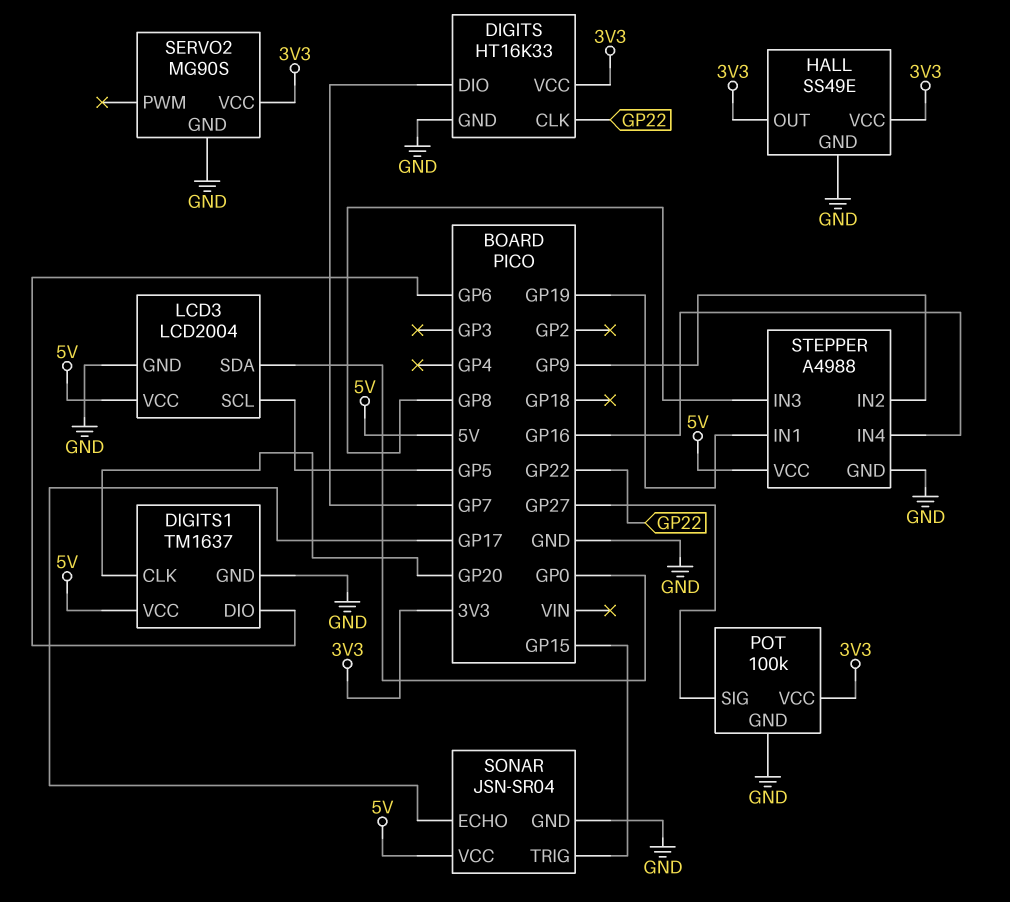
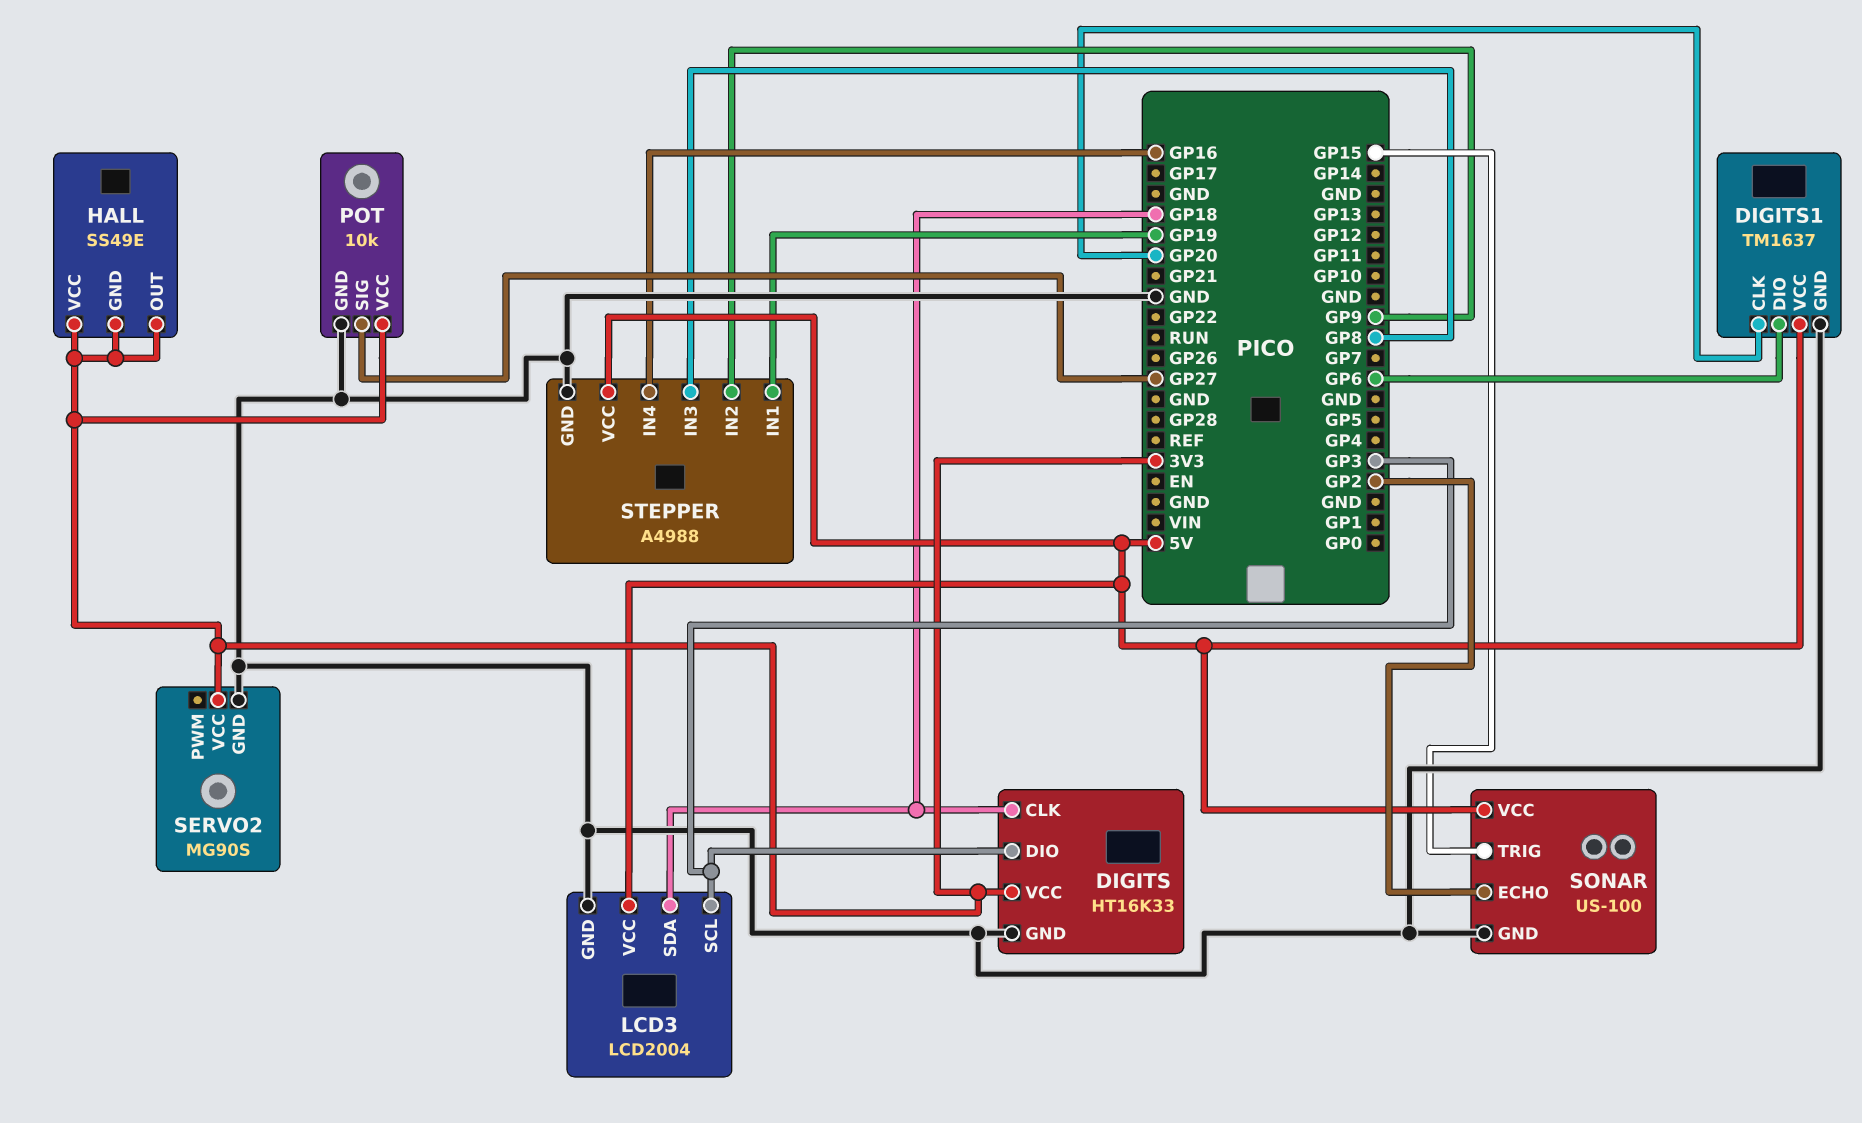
DIGITS pin CLK: GP22 -> GP18
DIGITS pin DIO: GP7 -> GP3
HALL pin GND: GND -> 3V3
LCD3 pin SCL: GP5 -> GP3
LCD3 pin SDA: GP0 -> GP18
POT: 100k -> 10k
SONAR: JSN-SR04 -> US-100
SONAR pin ECHO: GP17 -> GP2

